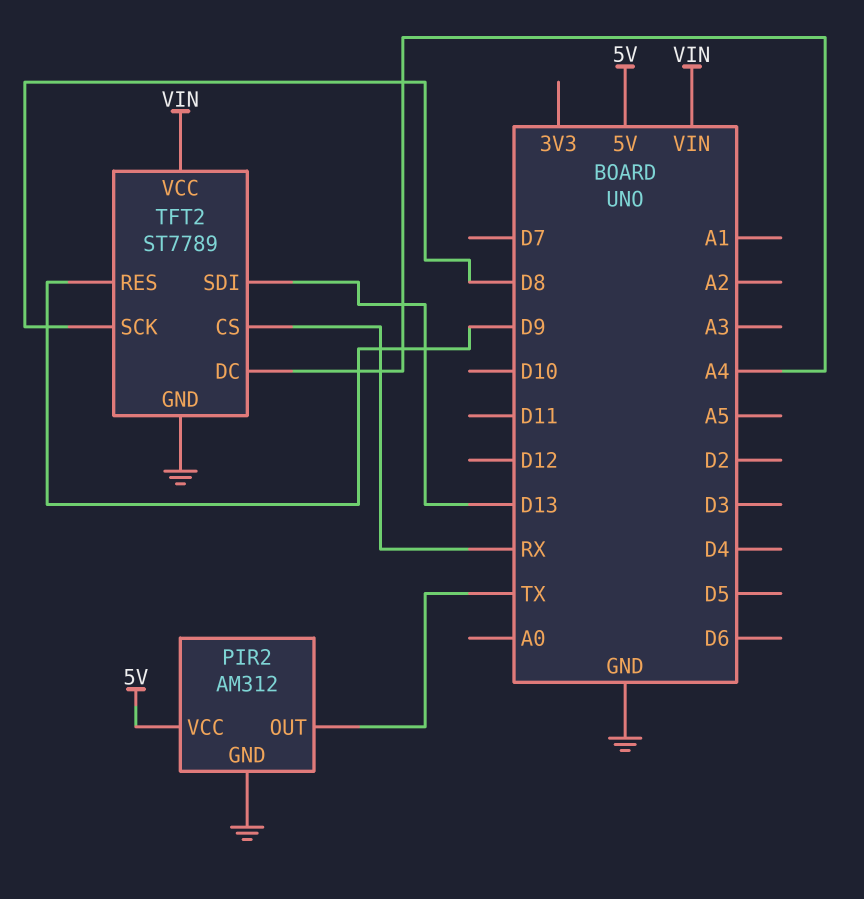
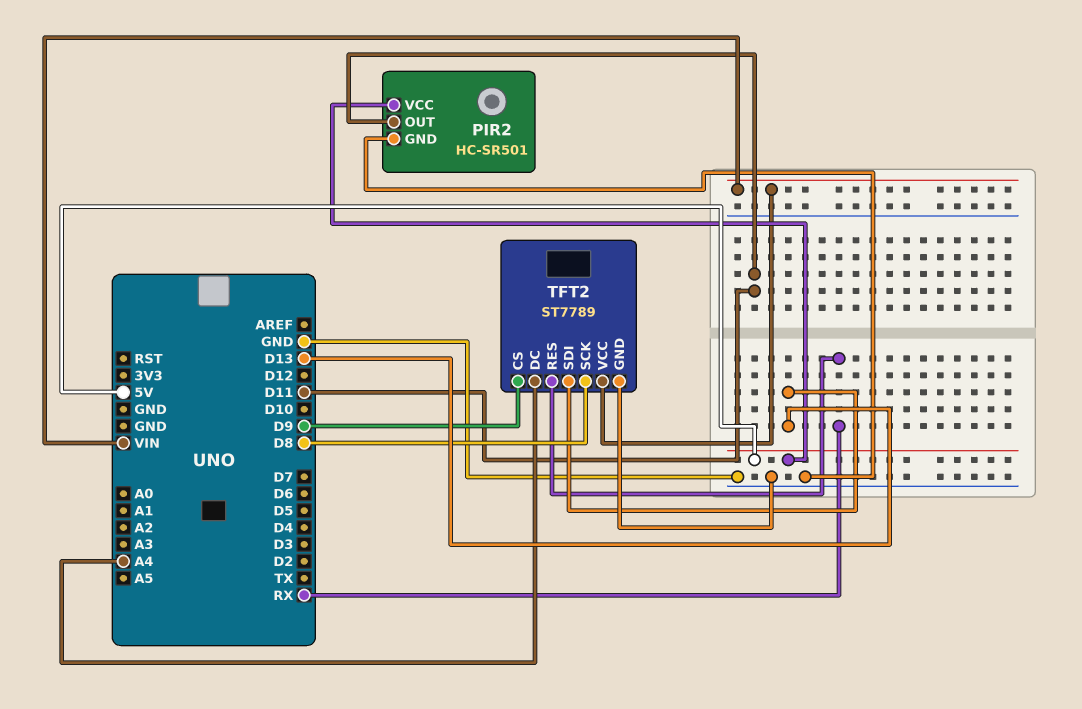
PIR2: AM312 -> HC-SR501
PIR2 pin OUT: TX -> D11
TFT2 pin CS: RX -> D9
TFT2 pin RES: D9 -> RX

